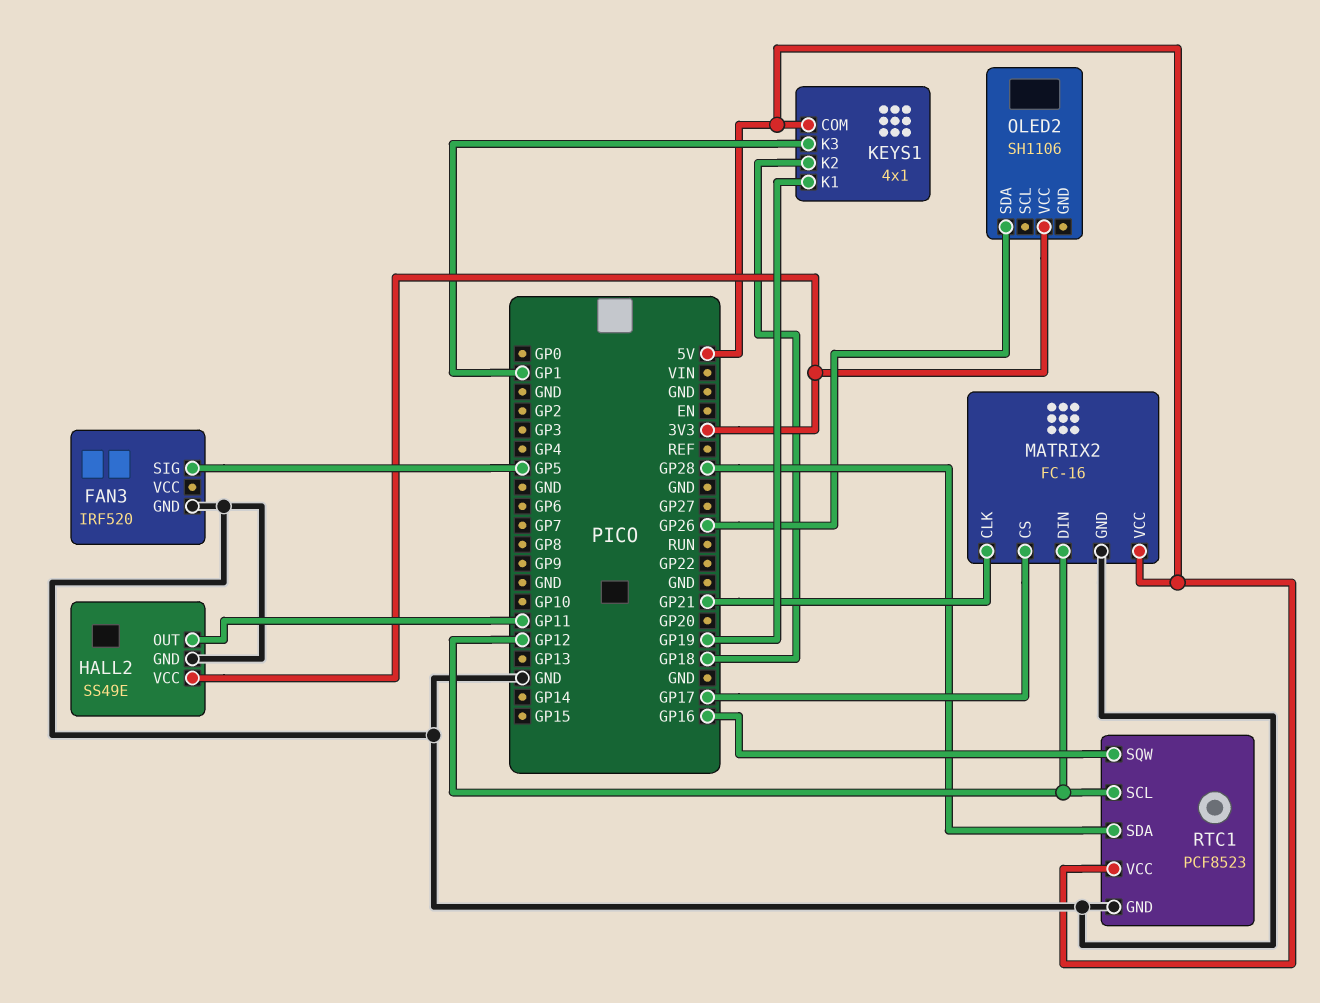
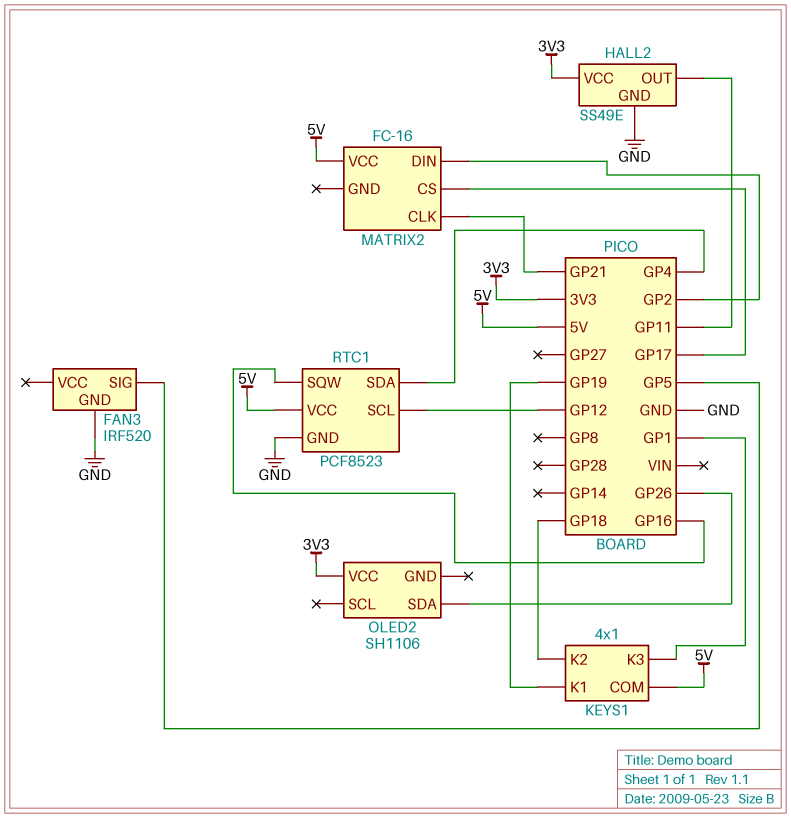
MATRIX2 pin DIN: GP12 -> GP2
MATRIX2 pin GND: GND -> none
RTC1 pin SDA: GP28 -> GP4

